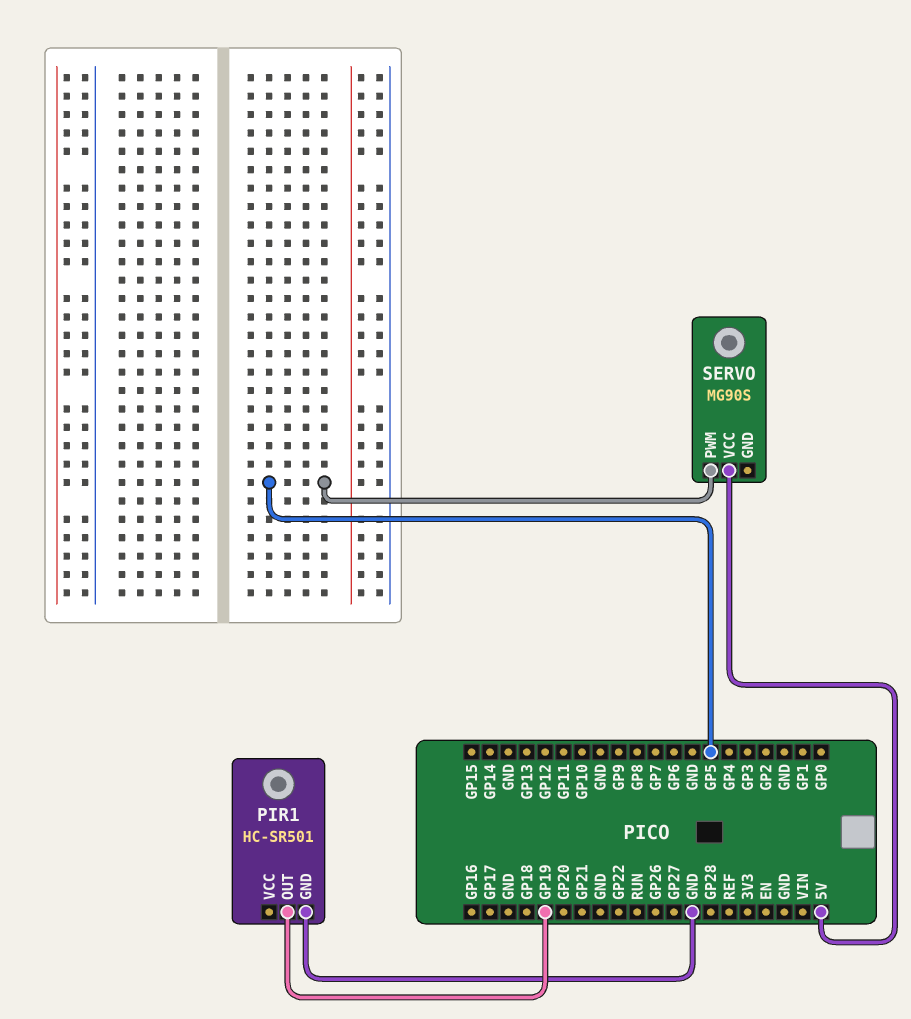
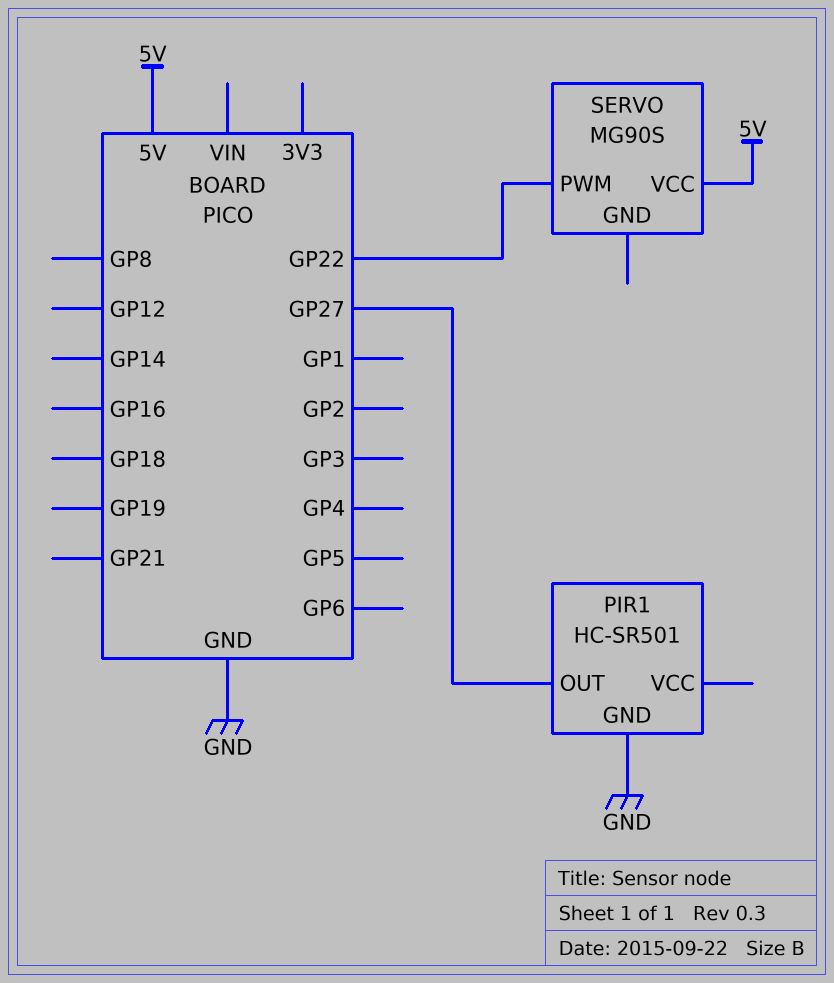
PIR1 pin OUT: GP19 -> GP27
SERVO pin PWM: GP5 -> GP22

